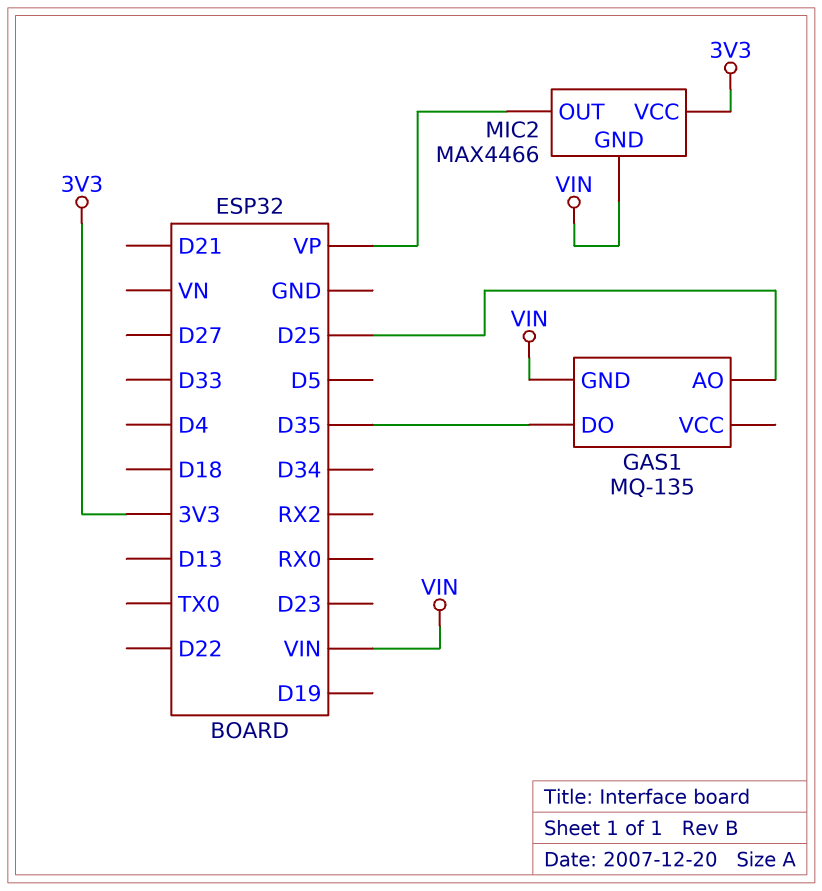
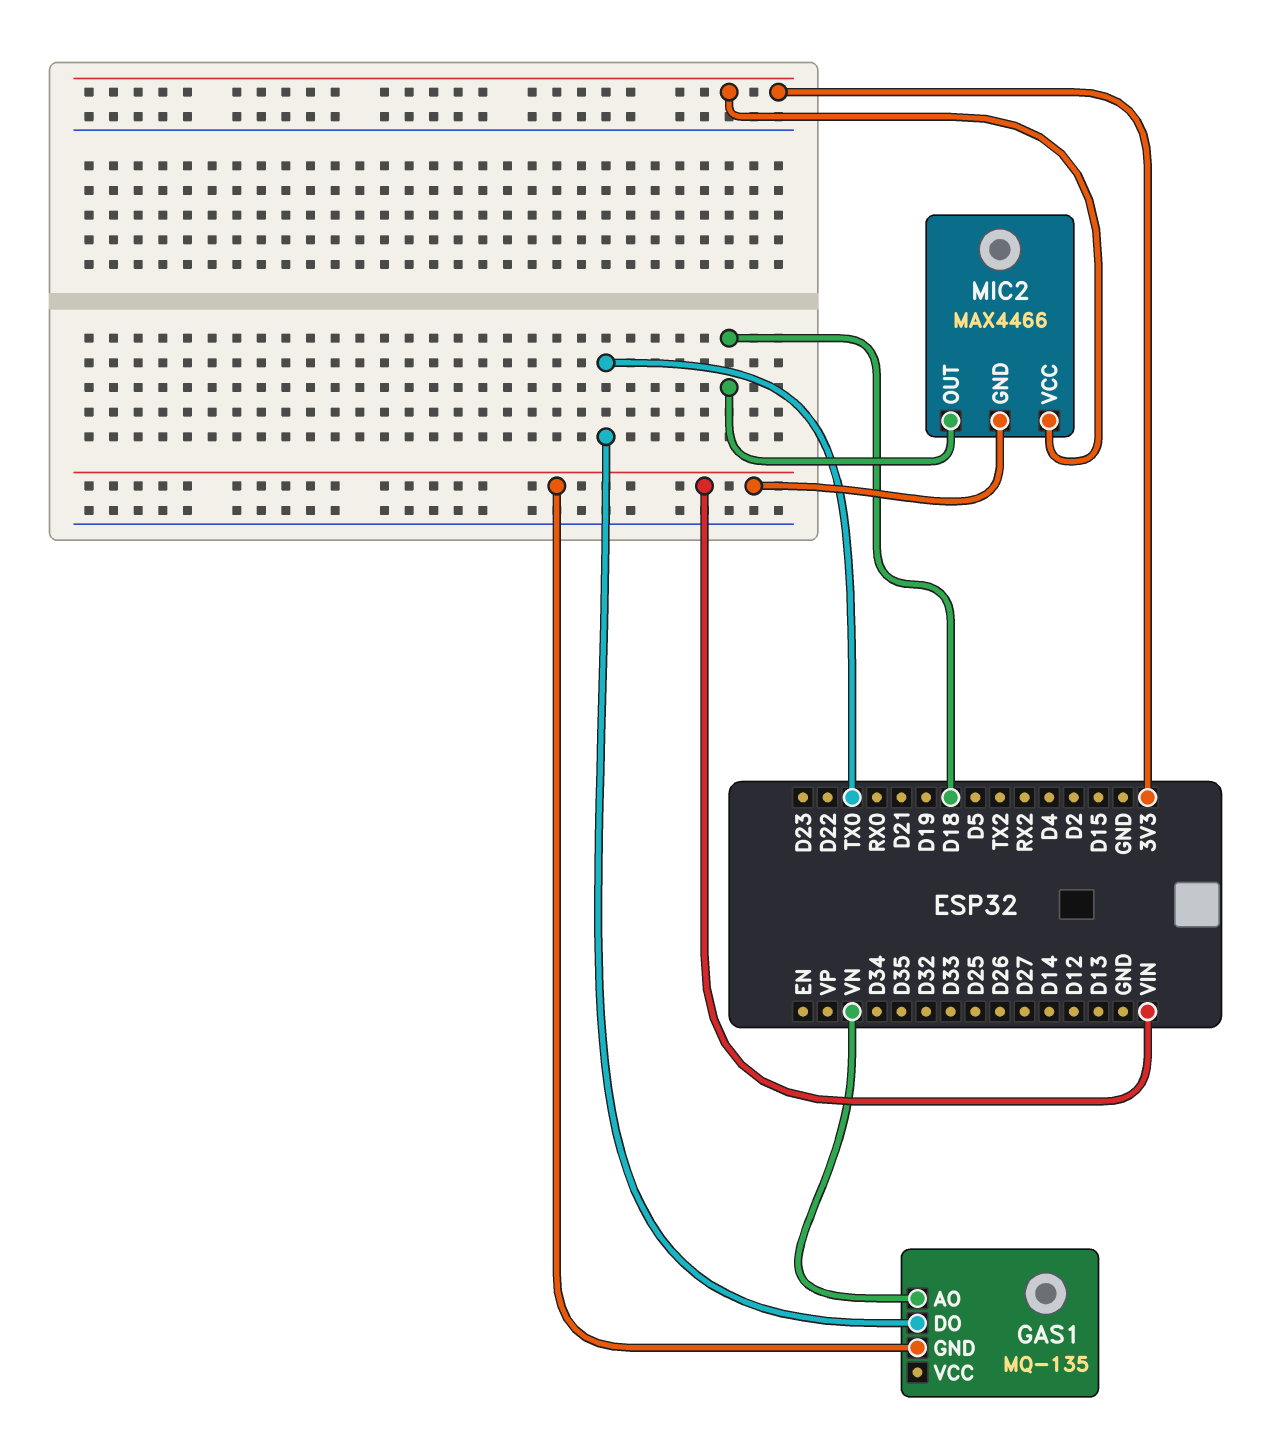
GAS1 pin AO: D25 -> VN
GAS1 pin DO: D35 -> TX0
MIC2 pin OUT: VP -> D18

